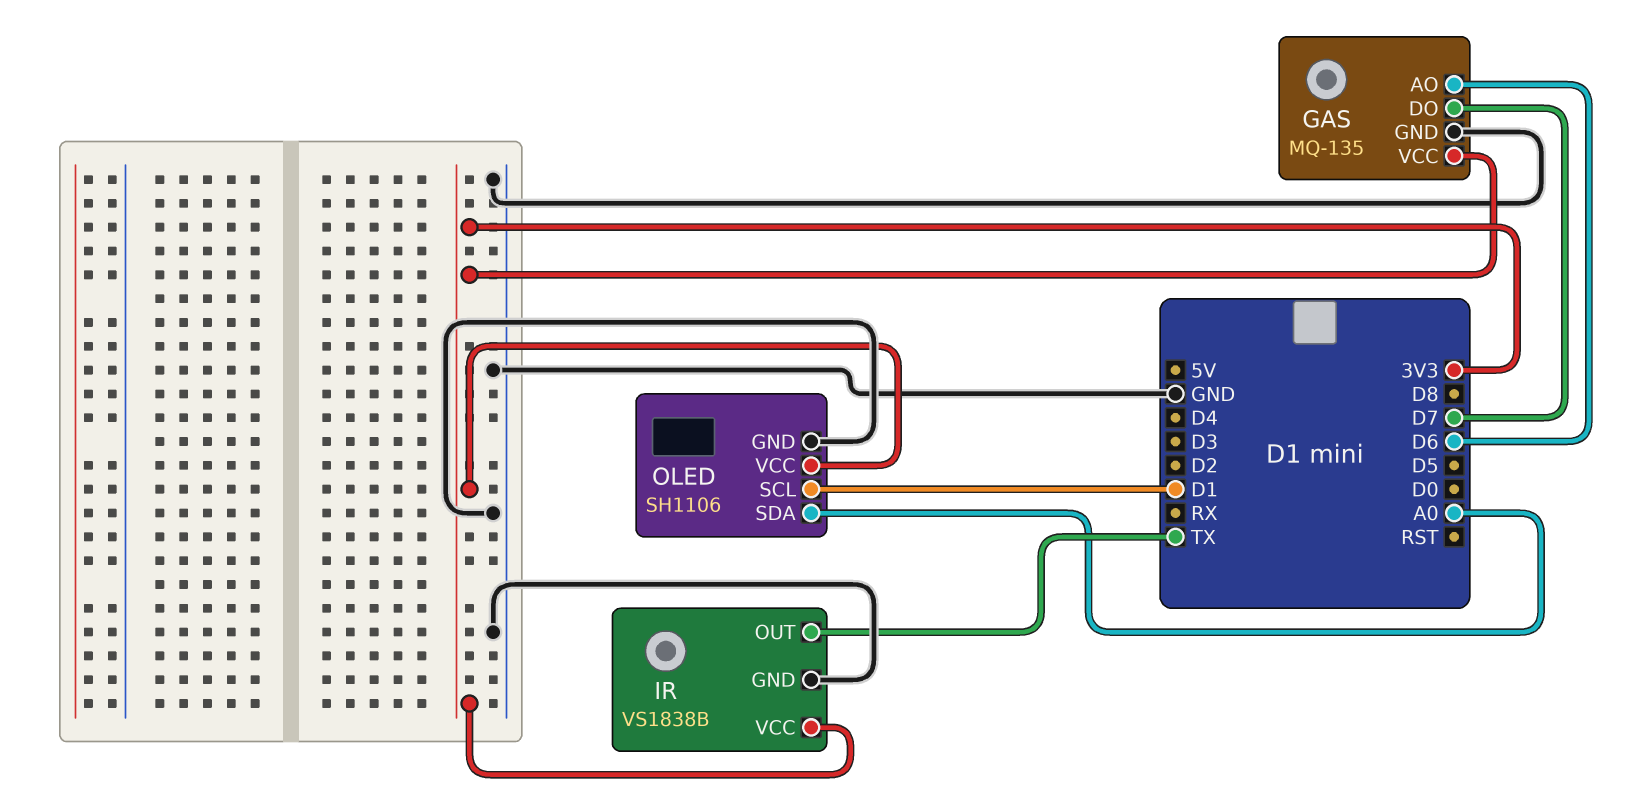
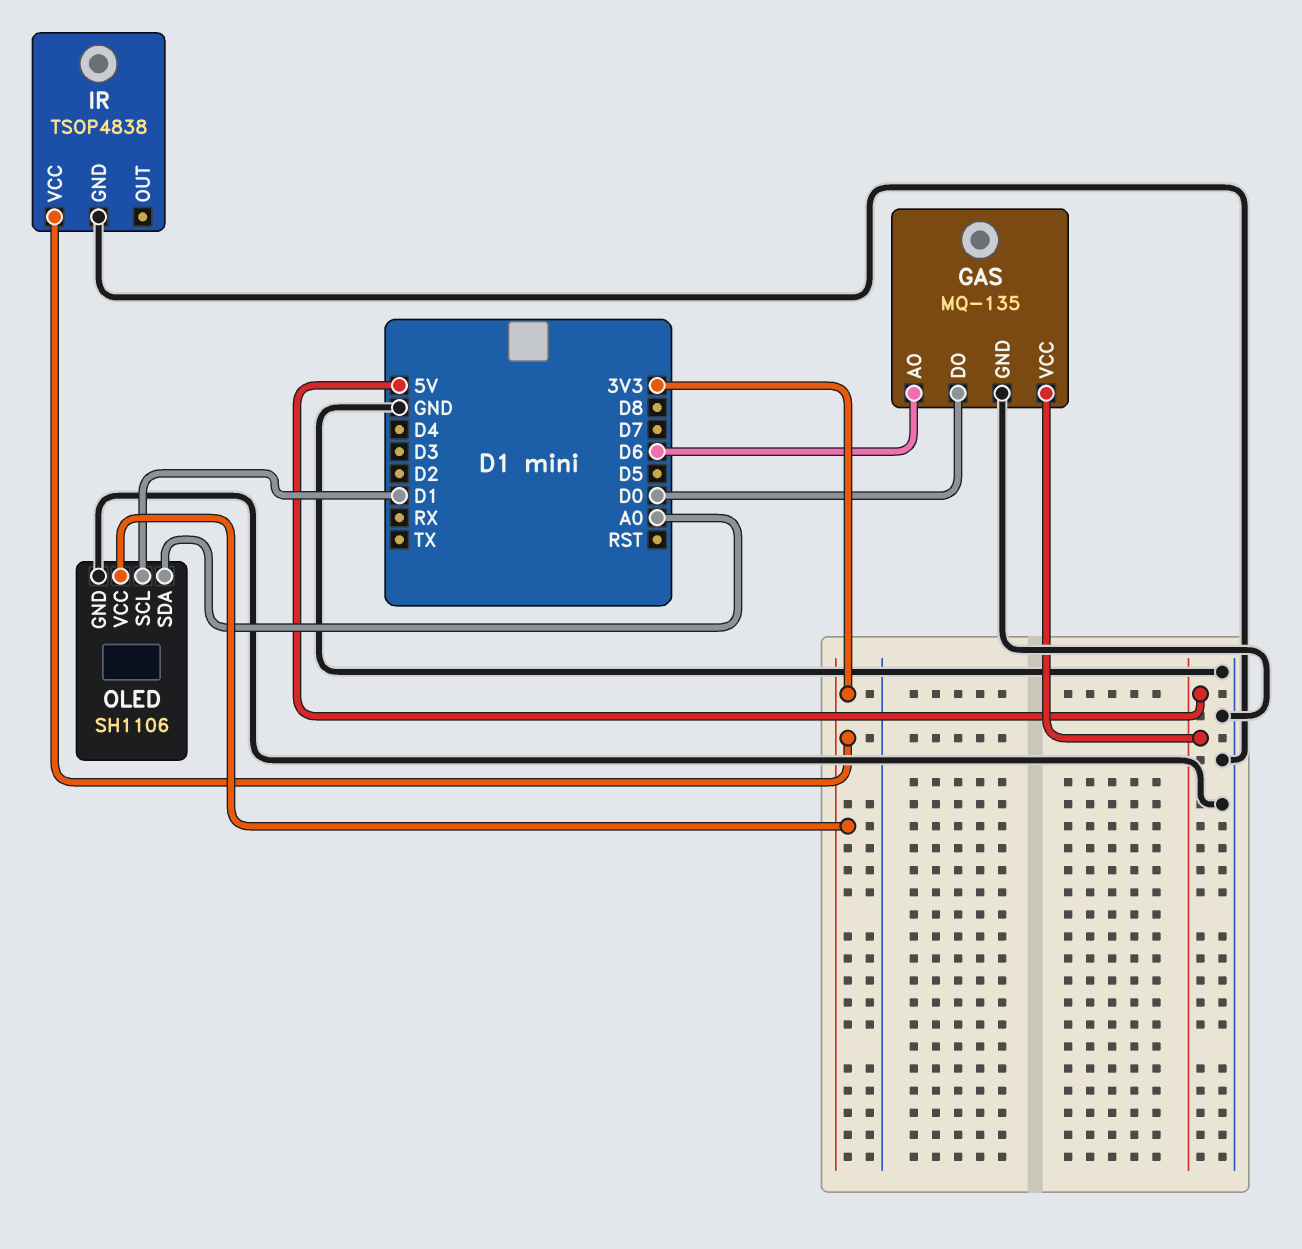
GAS pin DO: D7 -> D0
GAS pin VCC: 3V3 -> 5V
IR: VS1838B -> TSOP4838
IR pin OUT: TX -> none

